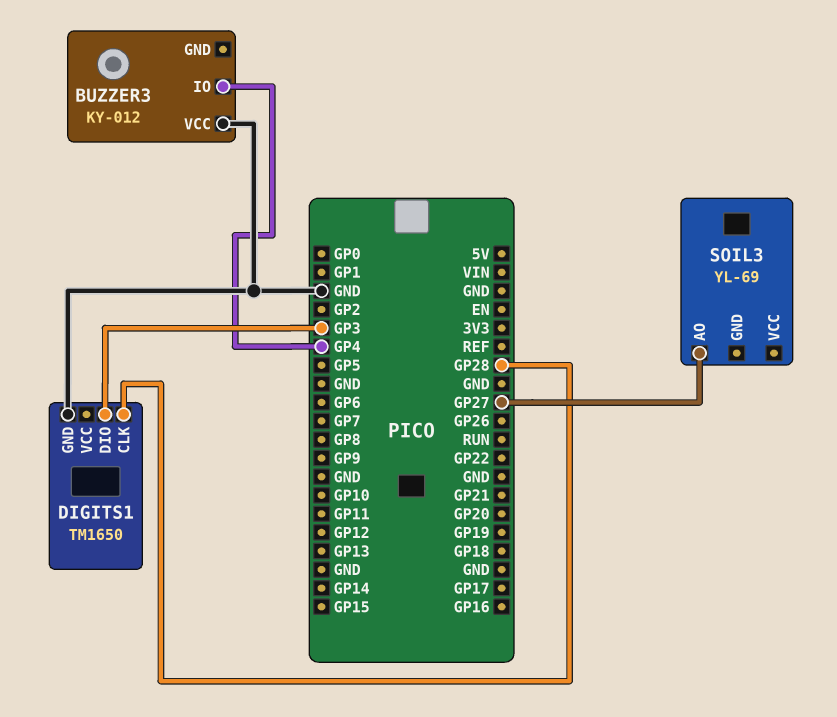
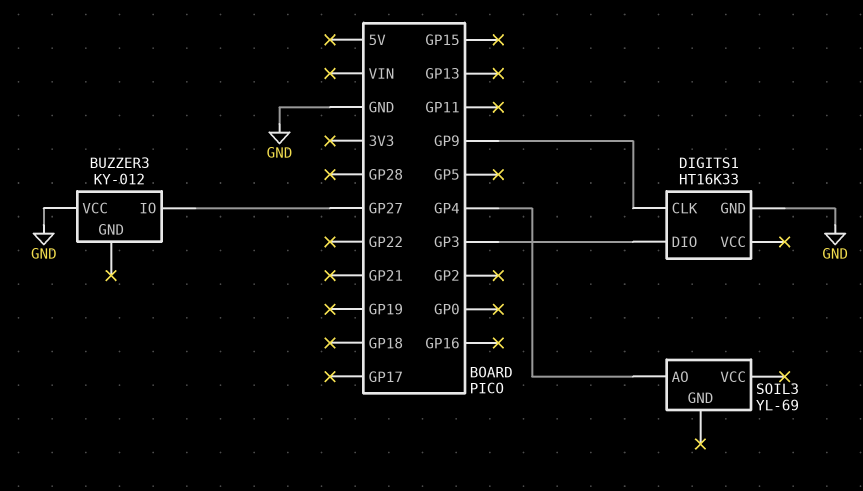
BUZZER3 pin IO: GP4 -> GP27
DIGITS1: TM1650 -> HT16K33
DIGITS1 pin CLK: GP28 -> GP9
SOIL3 pin AO: GP27 -> GP4

